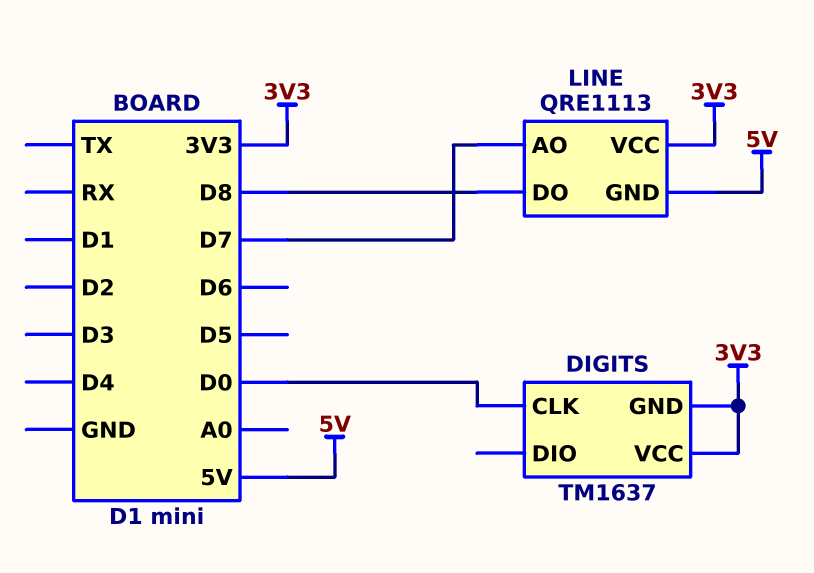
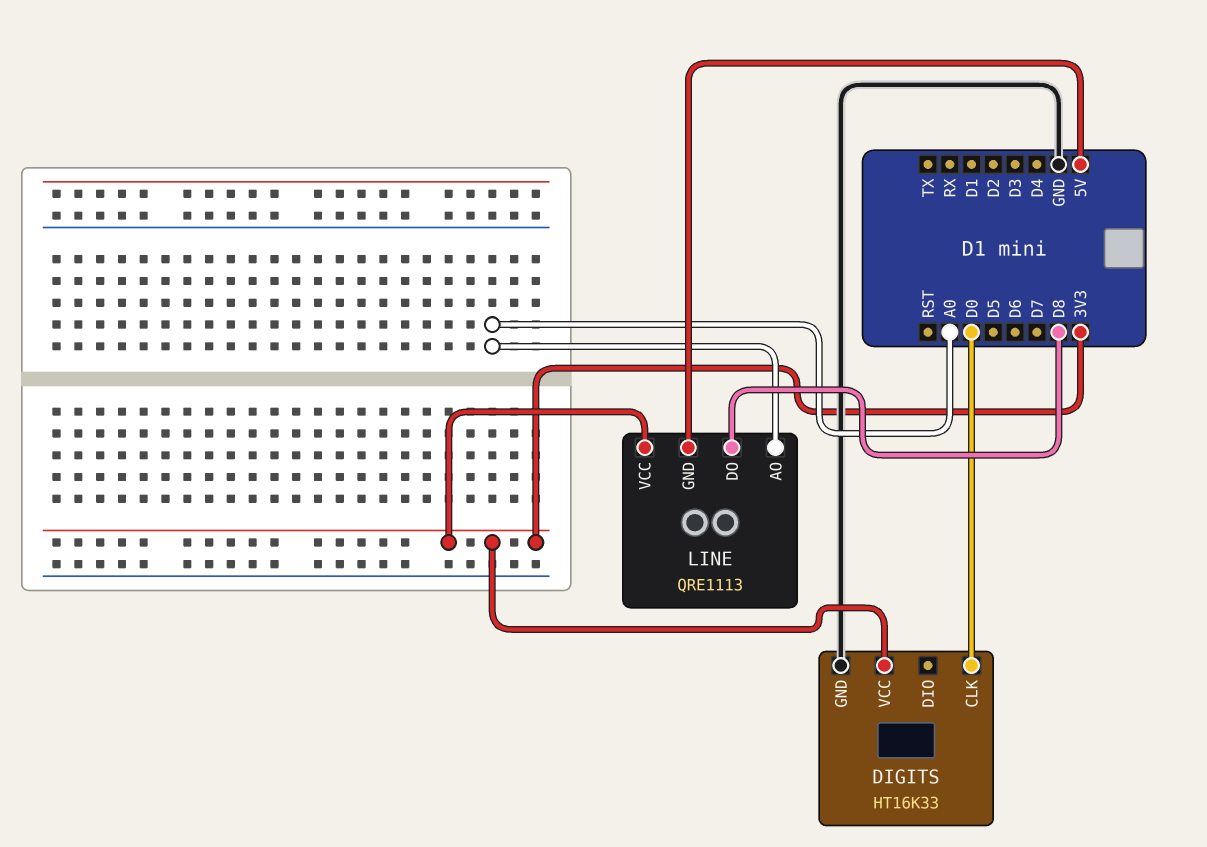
DIGITS: TM1637 -> HT16K33
DIGITS pin GND: 3V3 -> GND
LINE pin AO: D7 -> A0

